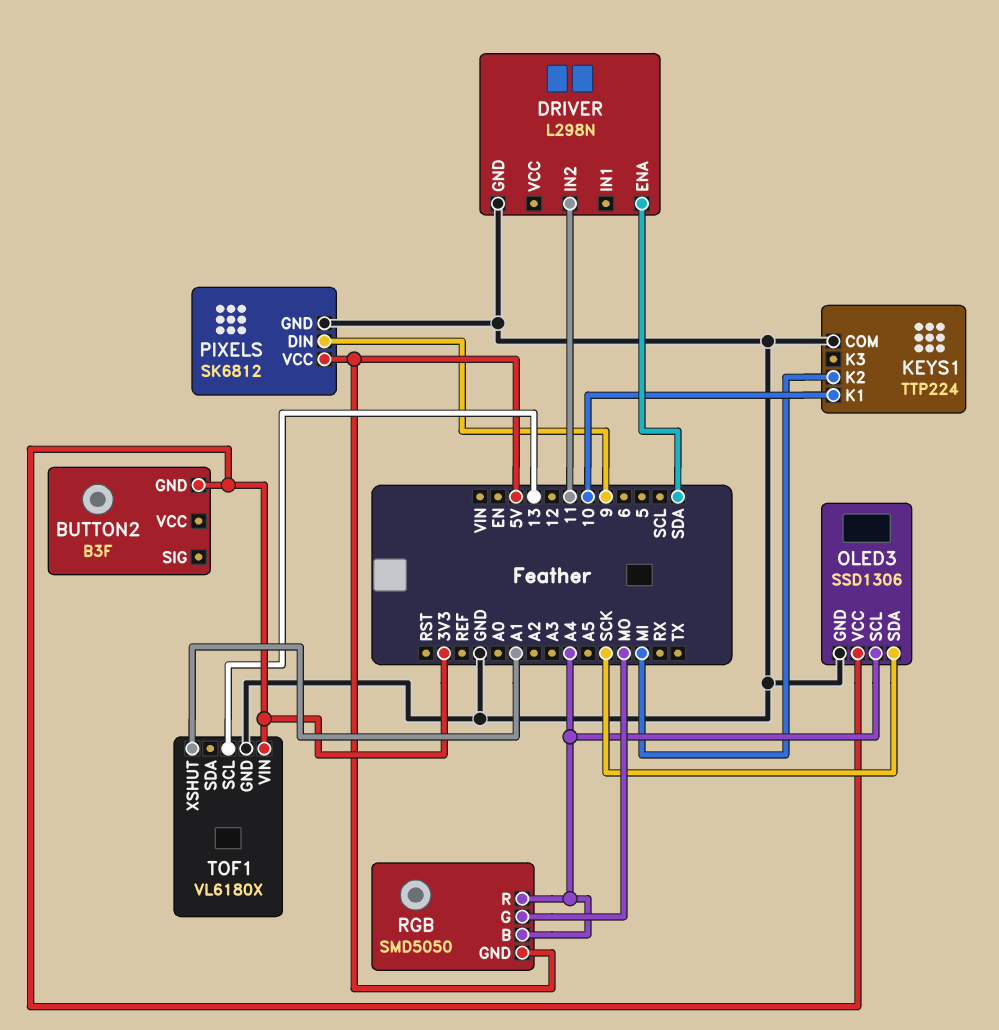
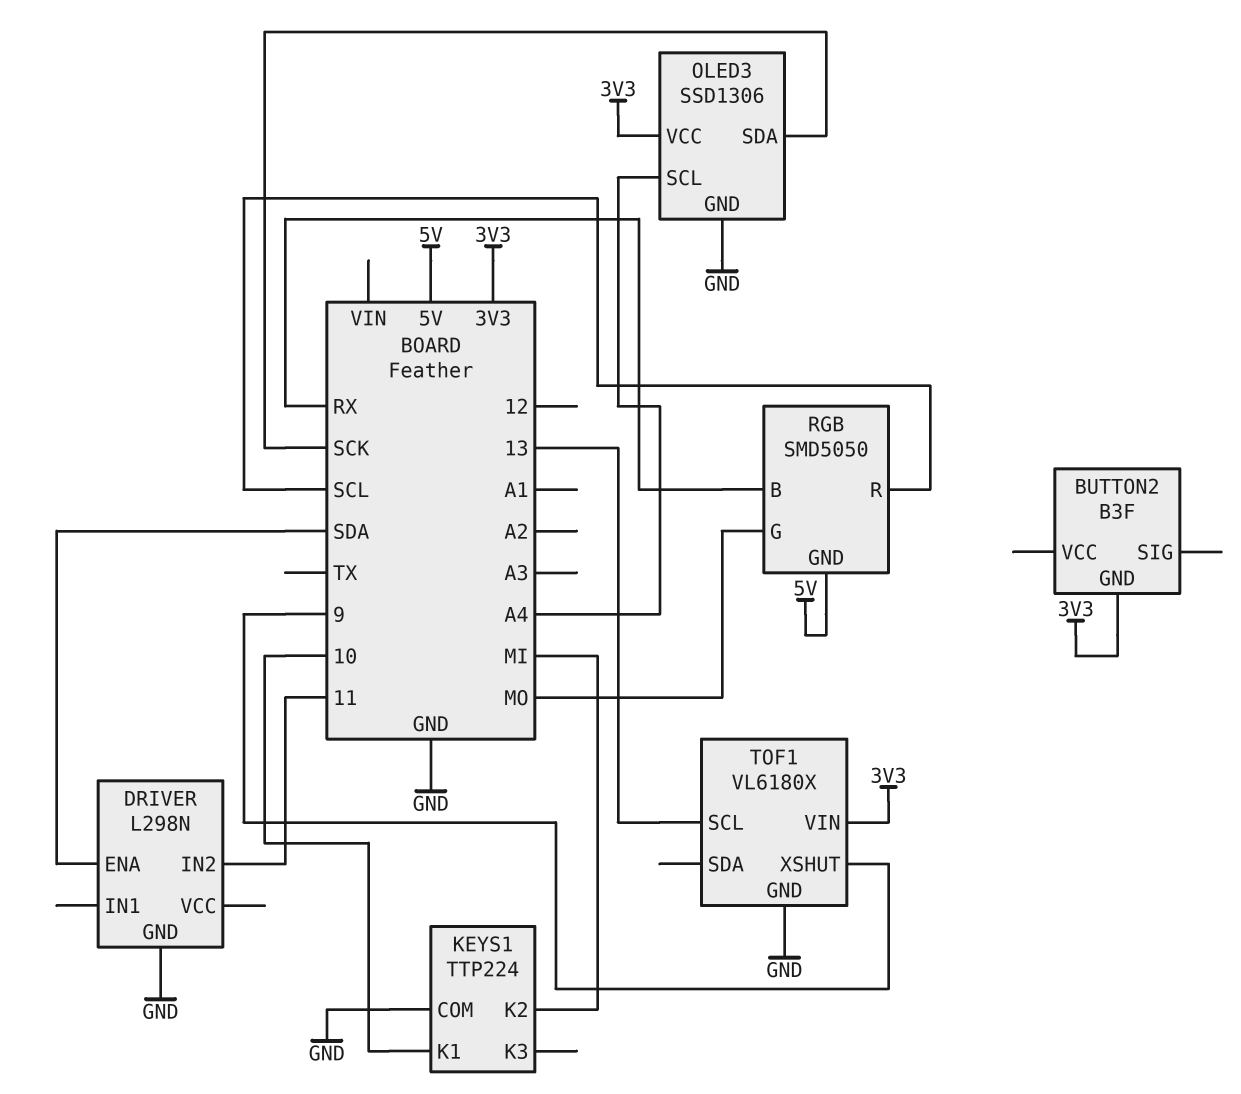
PIXELS: SK6812 -> none
PIXELS pin DIN: 9 -> none
PIXELS pin GND: GND -> none
PIXELS pin VCC: 5V -> none
RGB pin B: A4 -> RX
RGB pin R: A4 -> SCL
TOF1 pin XSHUT: A1 -> 9

